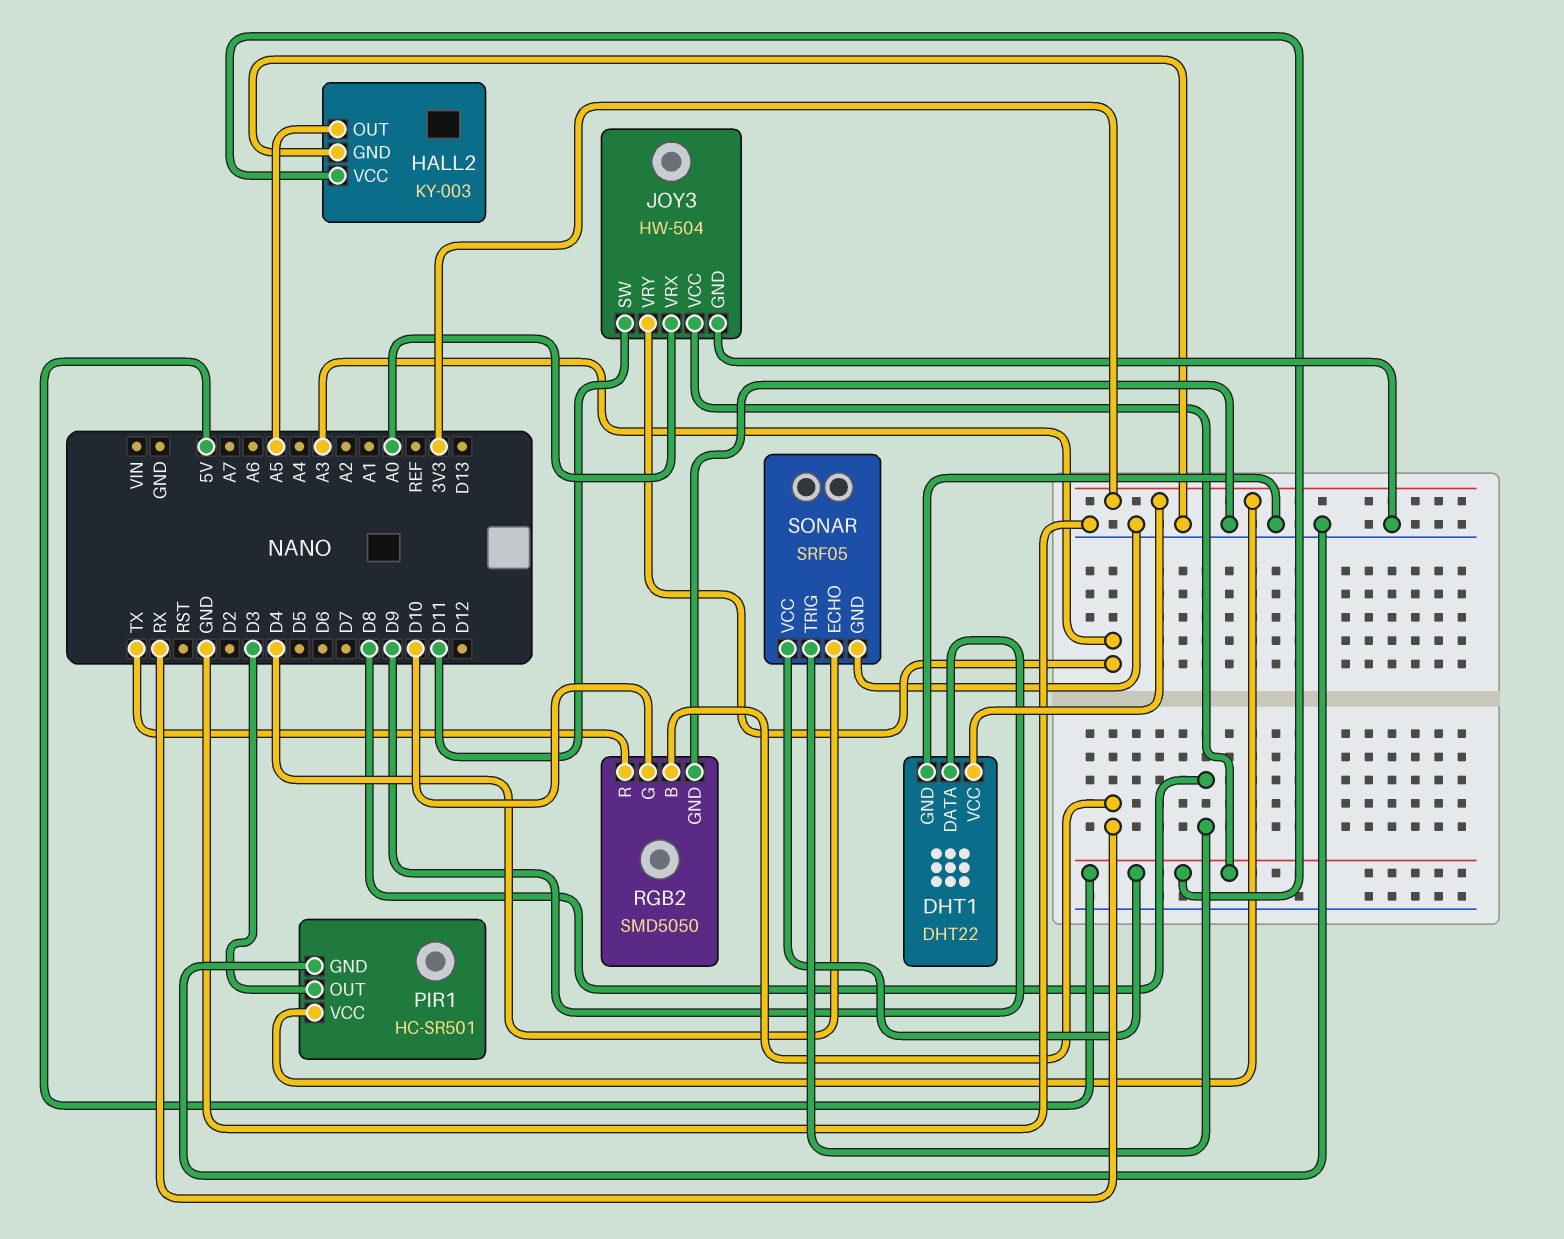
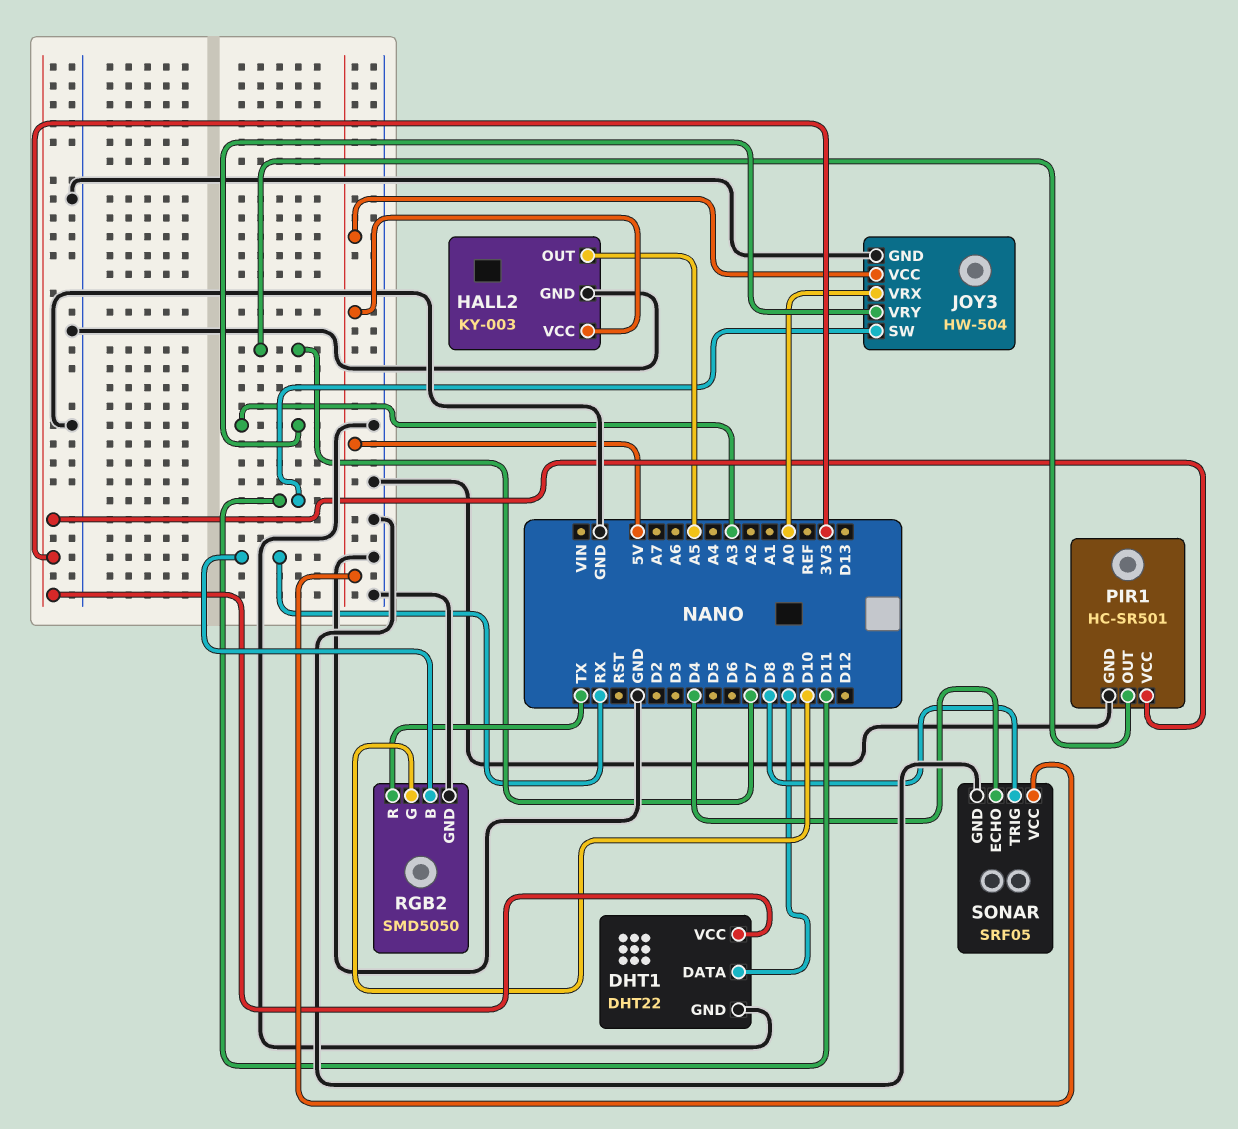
PIR1 pin OUT: D3 -> D7

